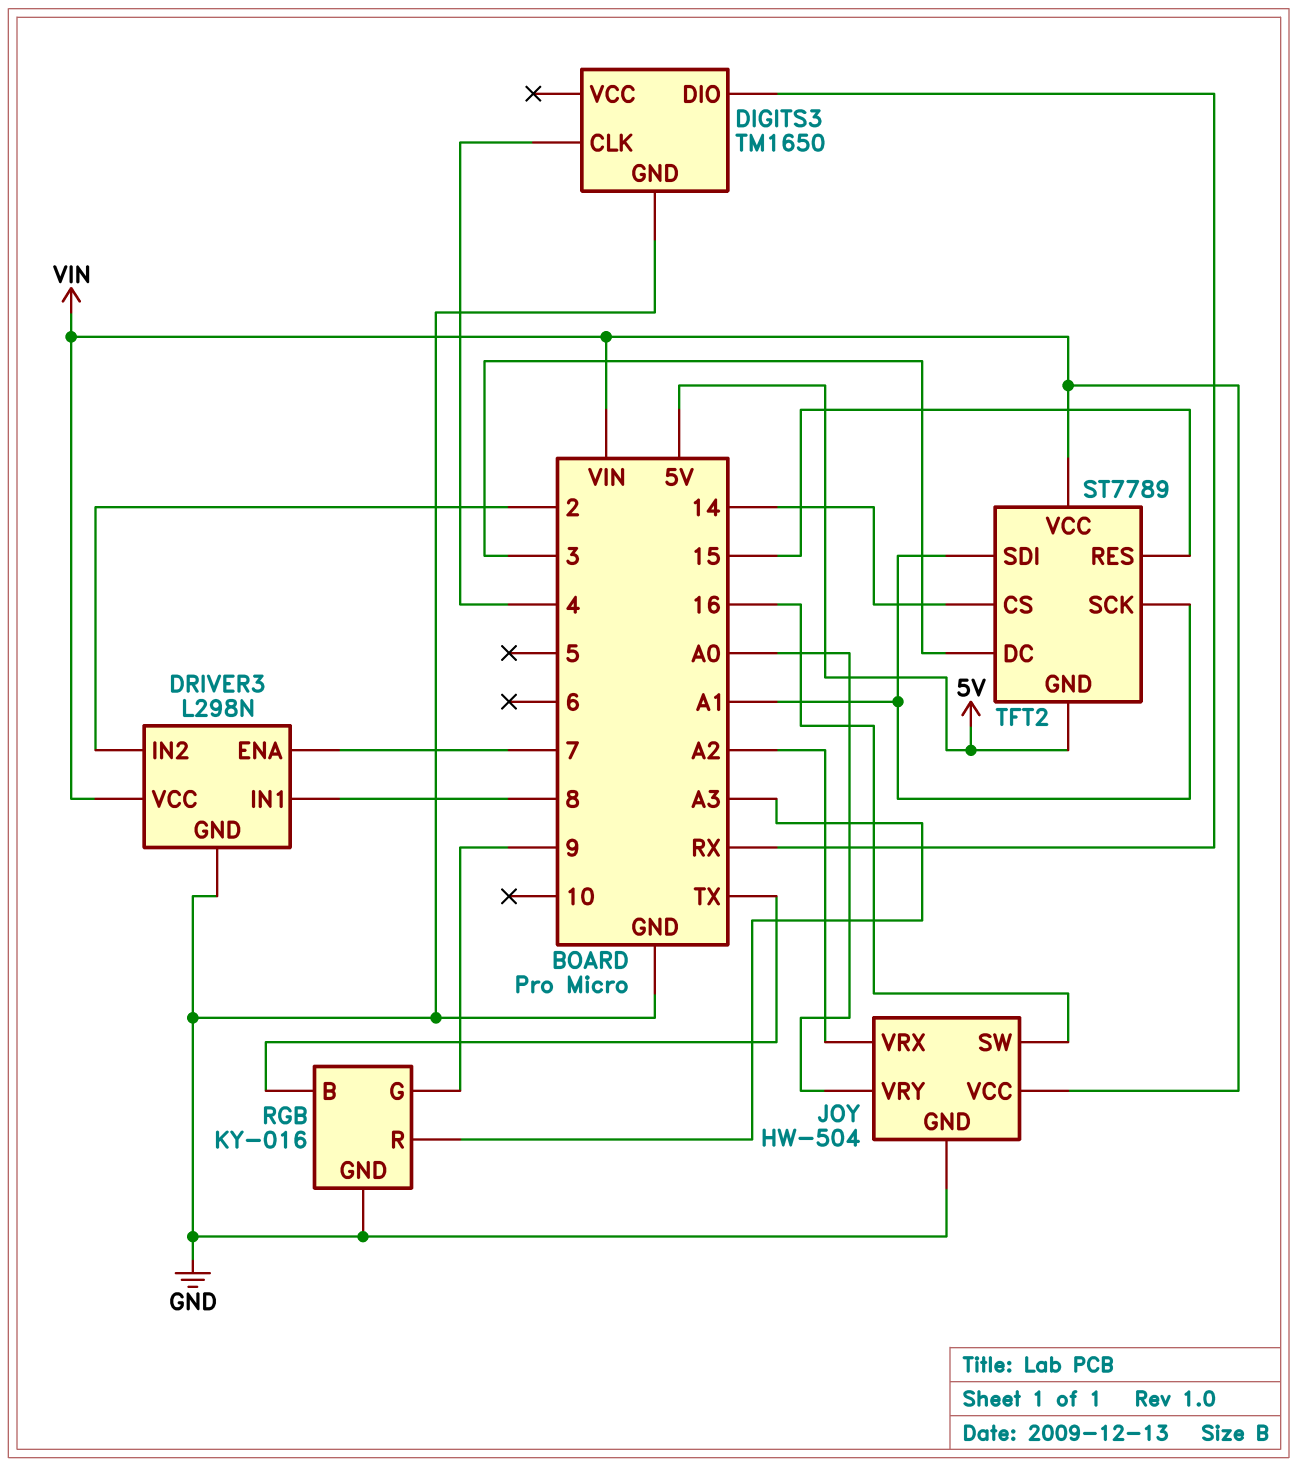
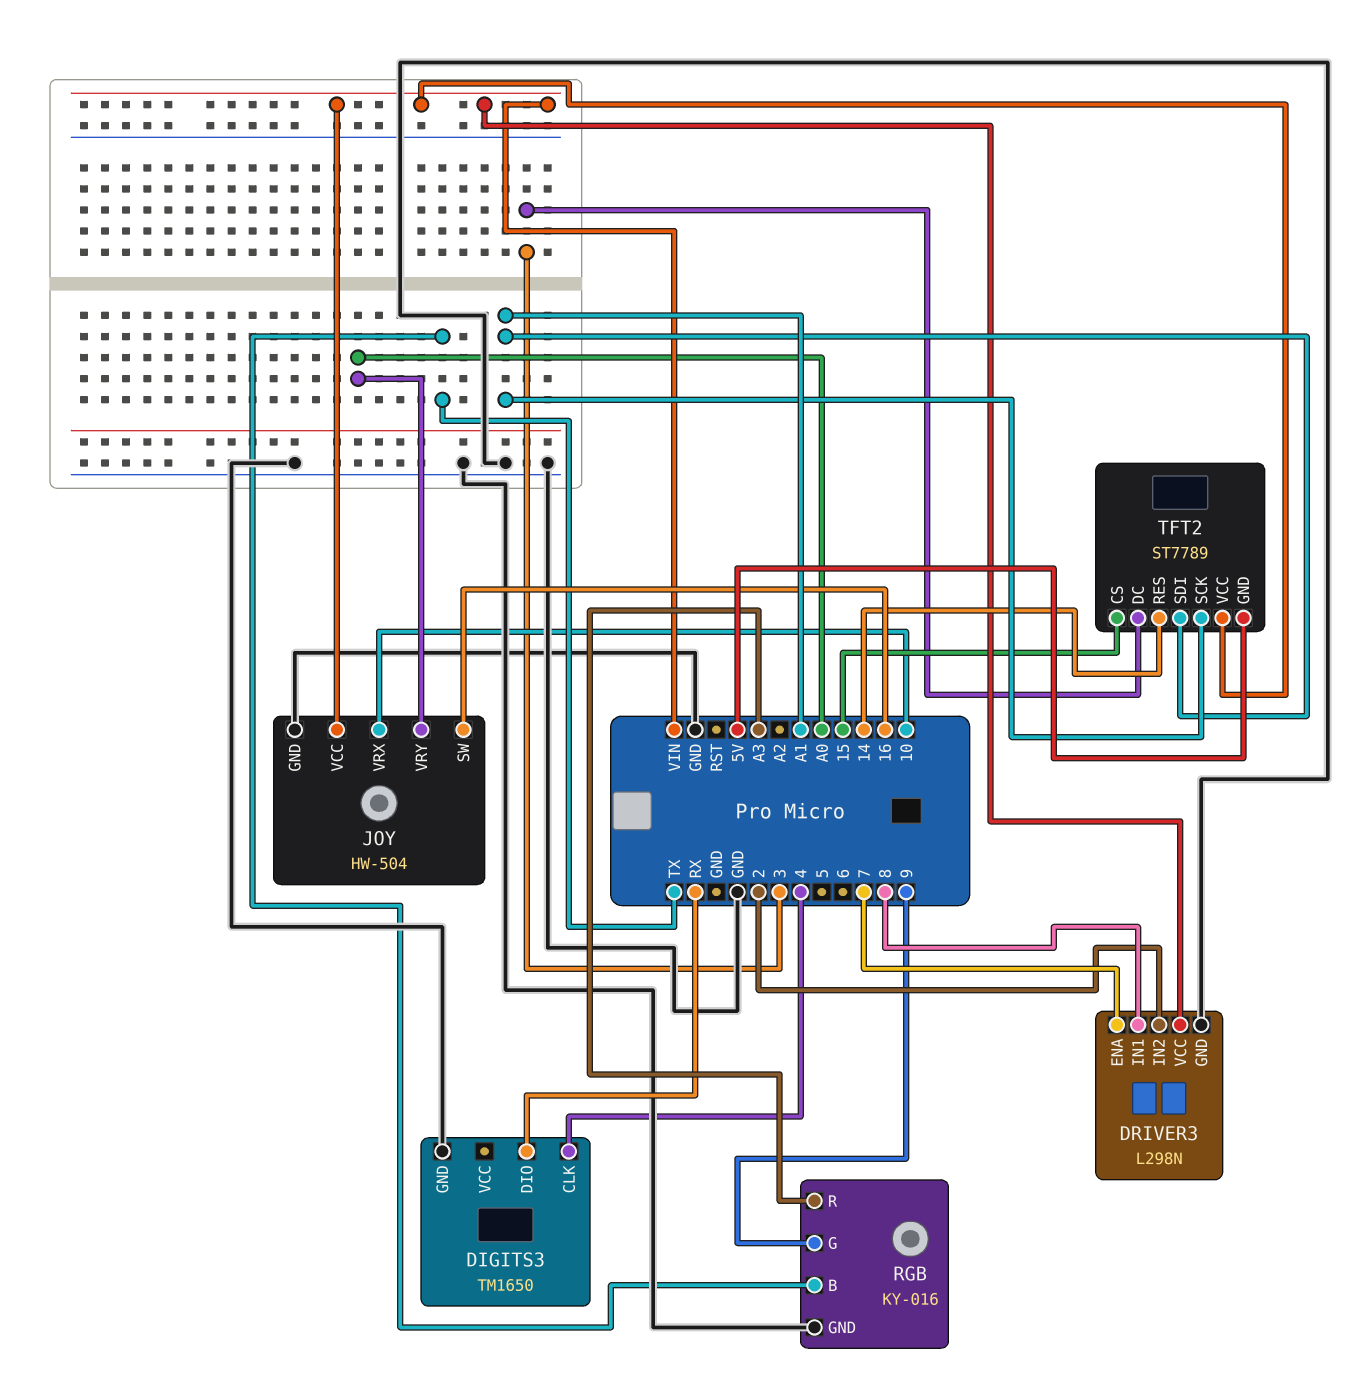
JOY pin VRX: A2 -> 10
TFT2 pin CS: 14 -> 15
TFT2 pin RES: 15 -> 14

